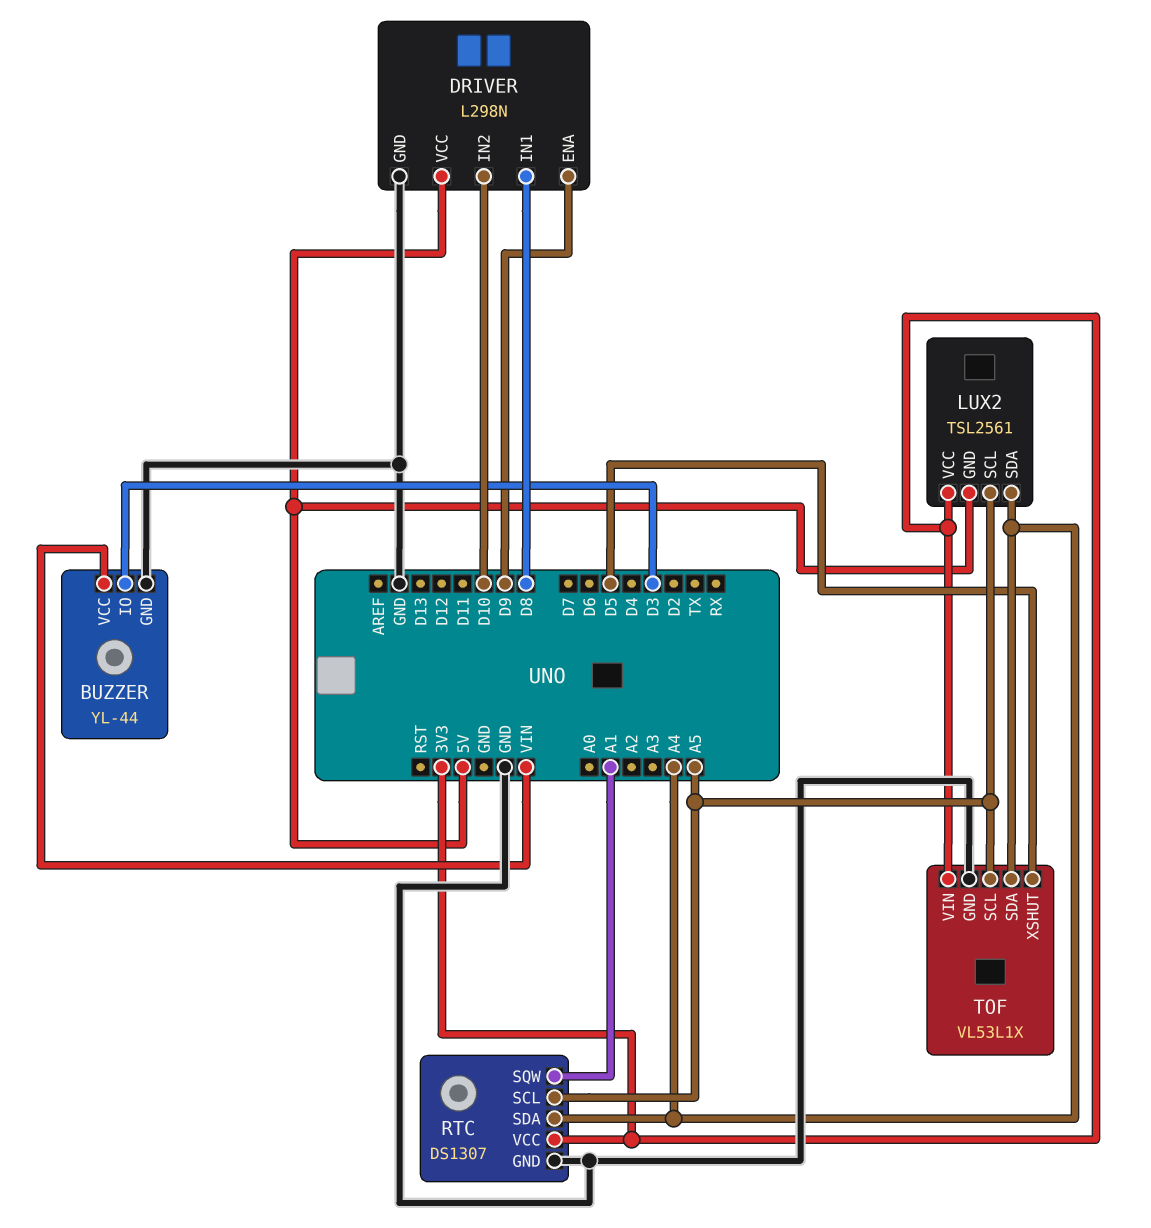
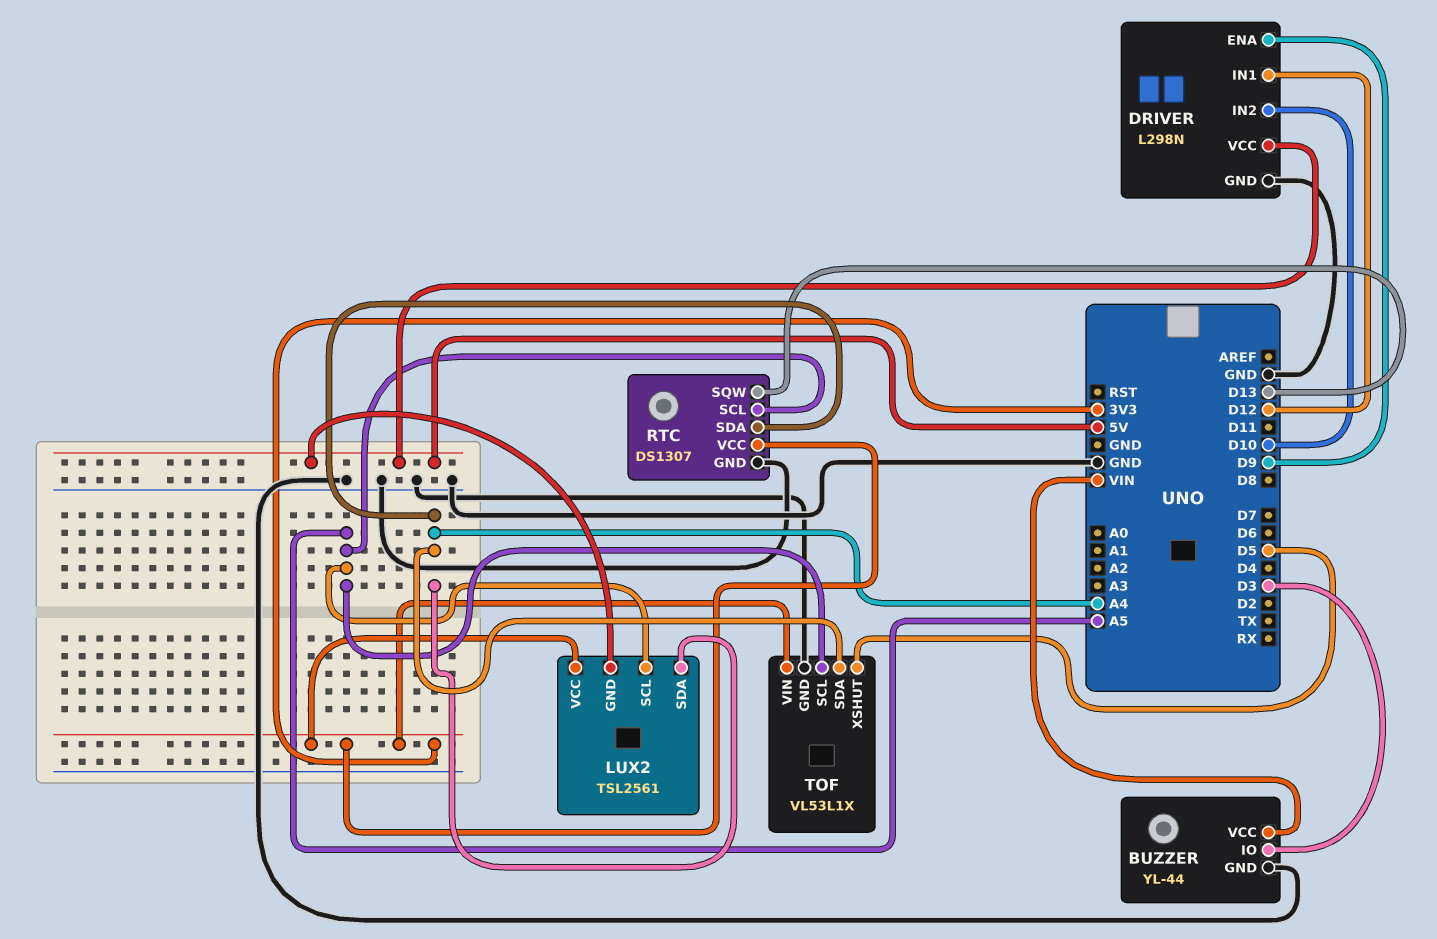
DRIVER pin IN1: D8 -> D12
RTC pin SQW: A1 -> D13

